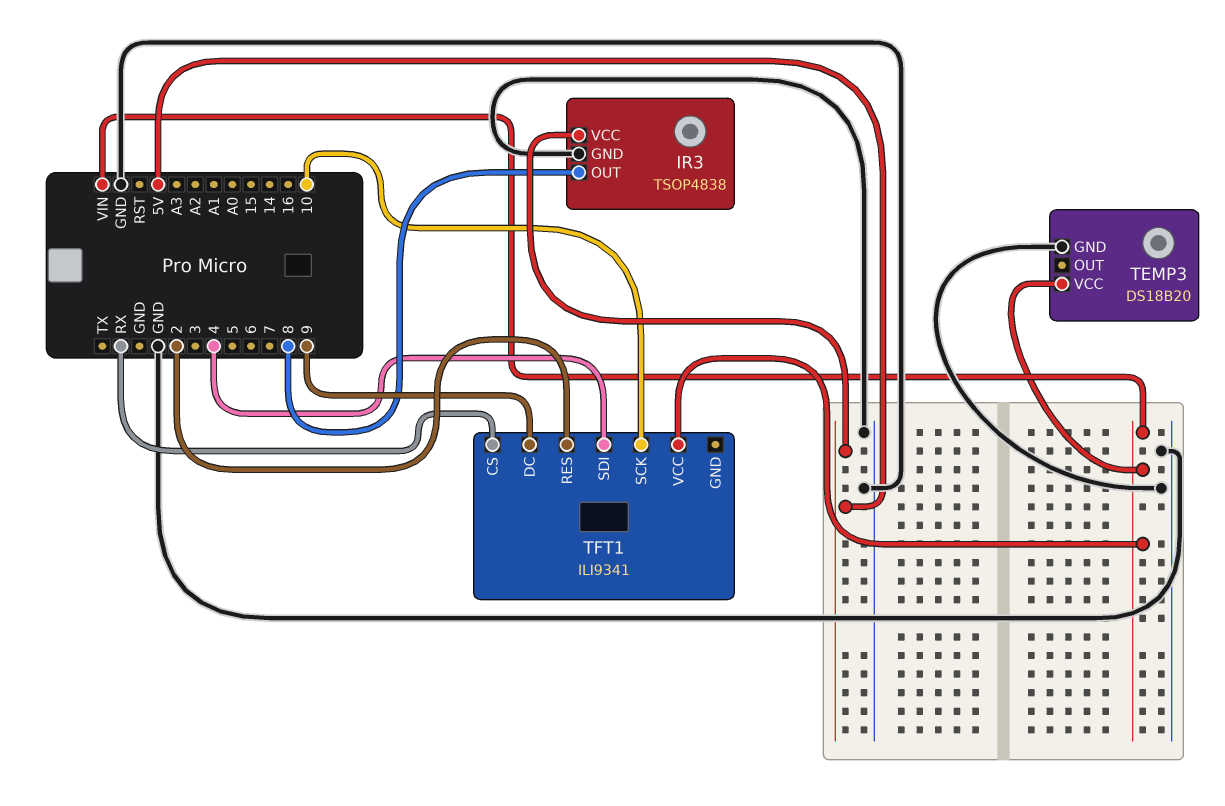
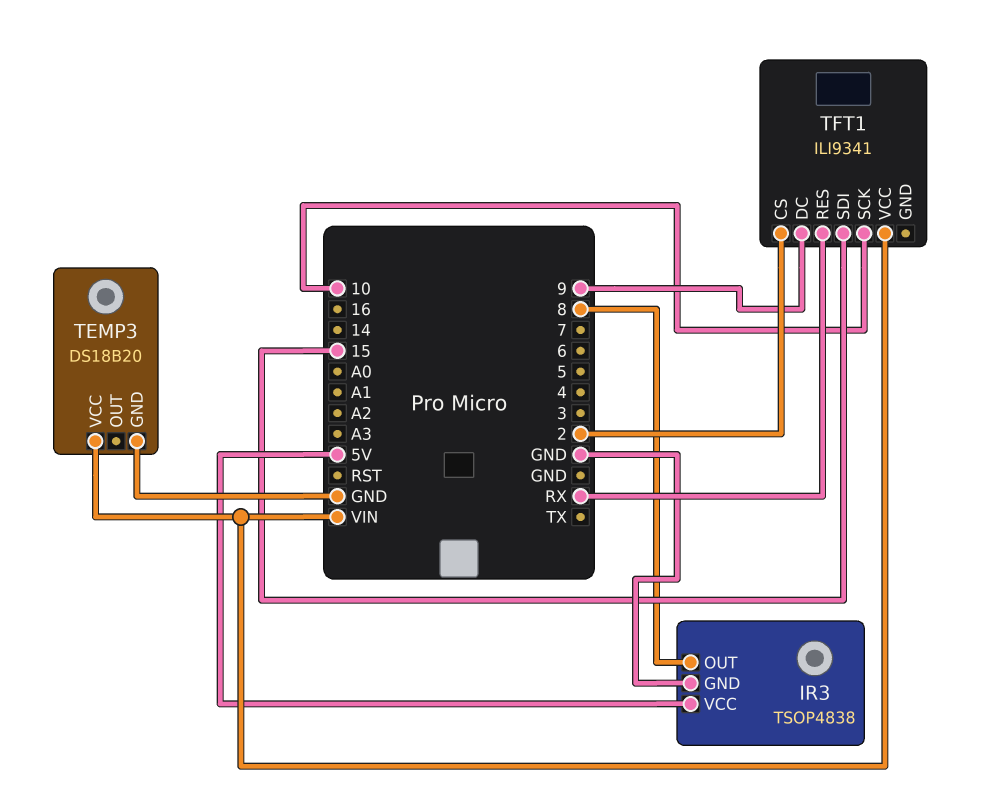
TFT1 pin CS: RX -> 2
TFT1 pin RES: 2 -> RX
TFT1 pin SDI: 4 -> 15

